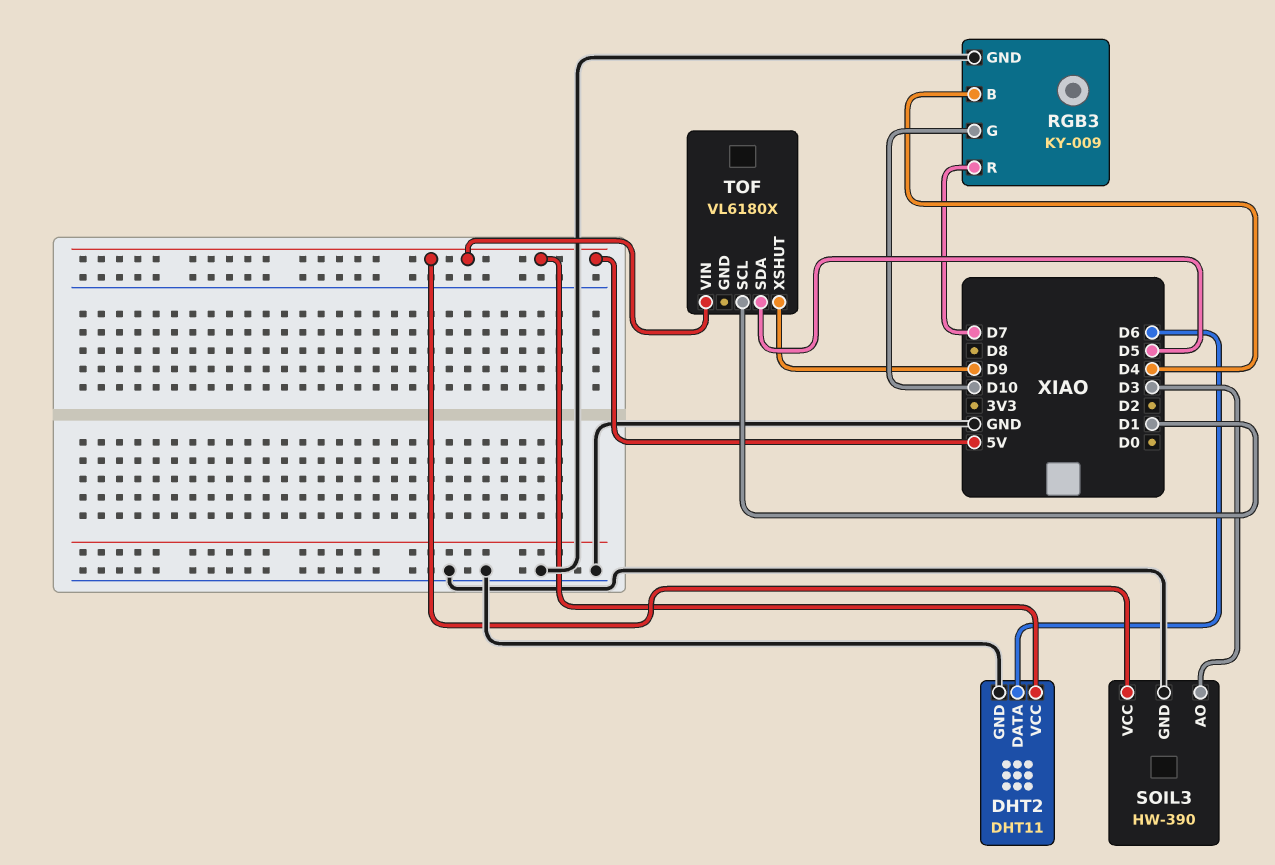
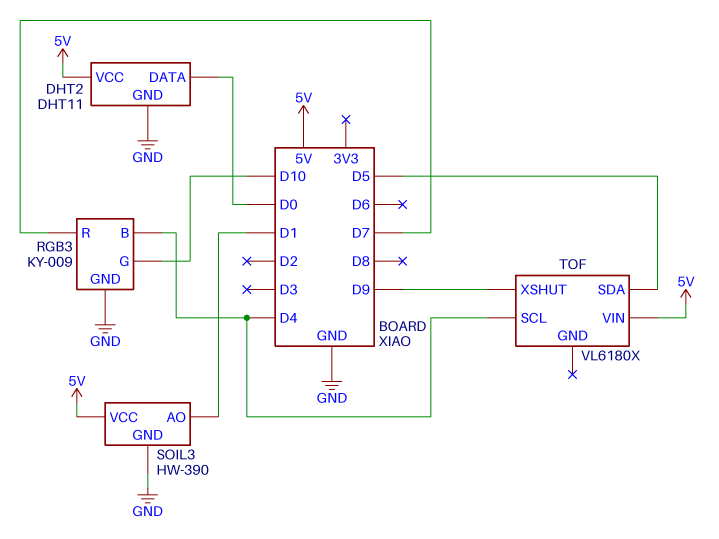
DHT2 pin DATA: D6 -> D0
SOIL3 pin AO: D3 -> D1
TOF pin SCL: D1 -> D4

